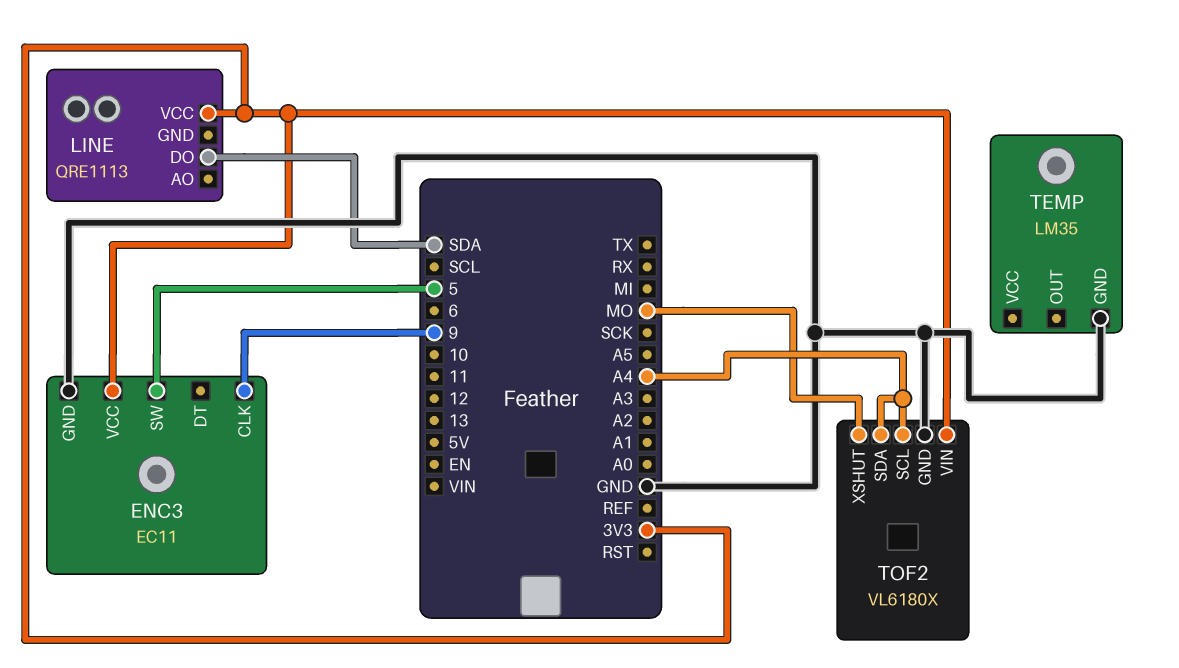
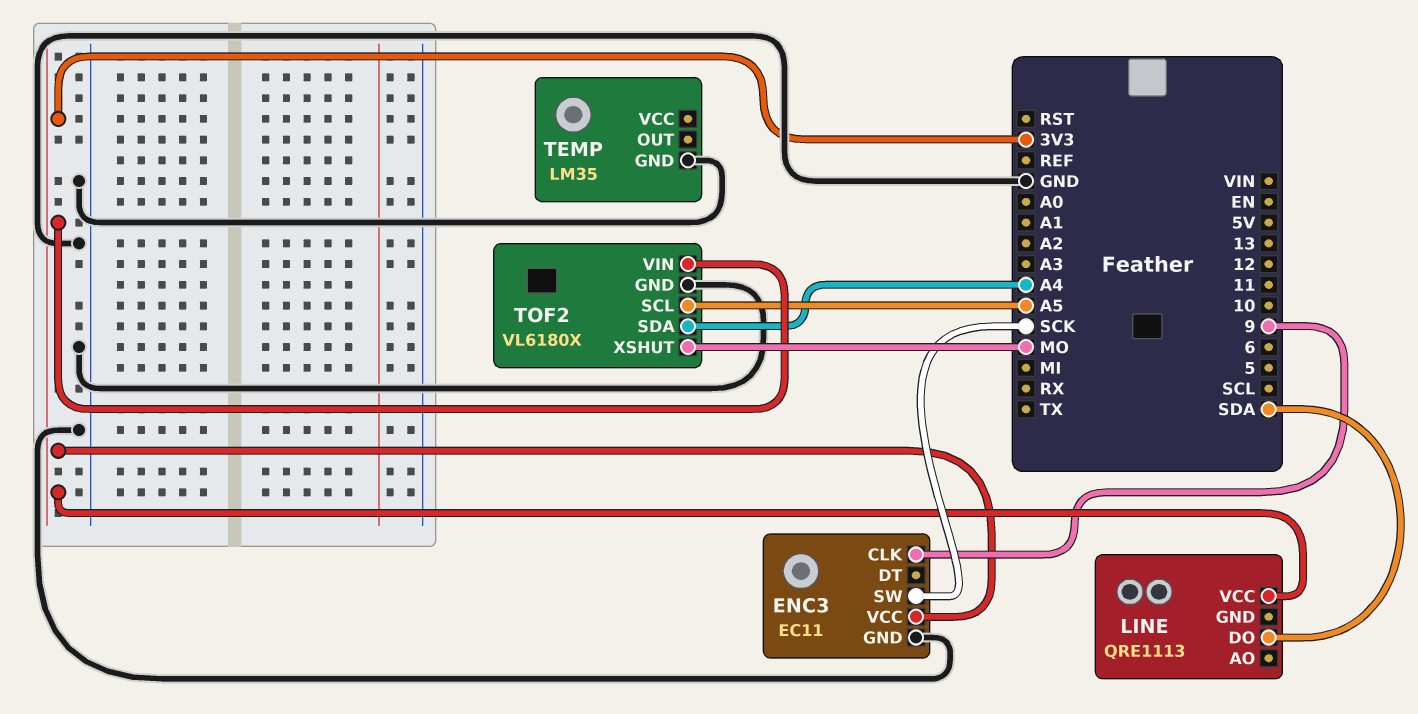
ENC3 pin SW: 5 -> SCK
TOF2 pin SCL: A4 -> A5

